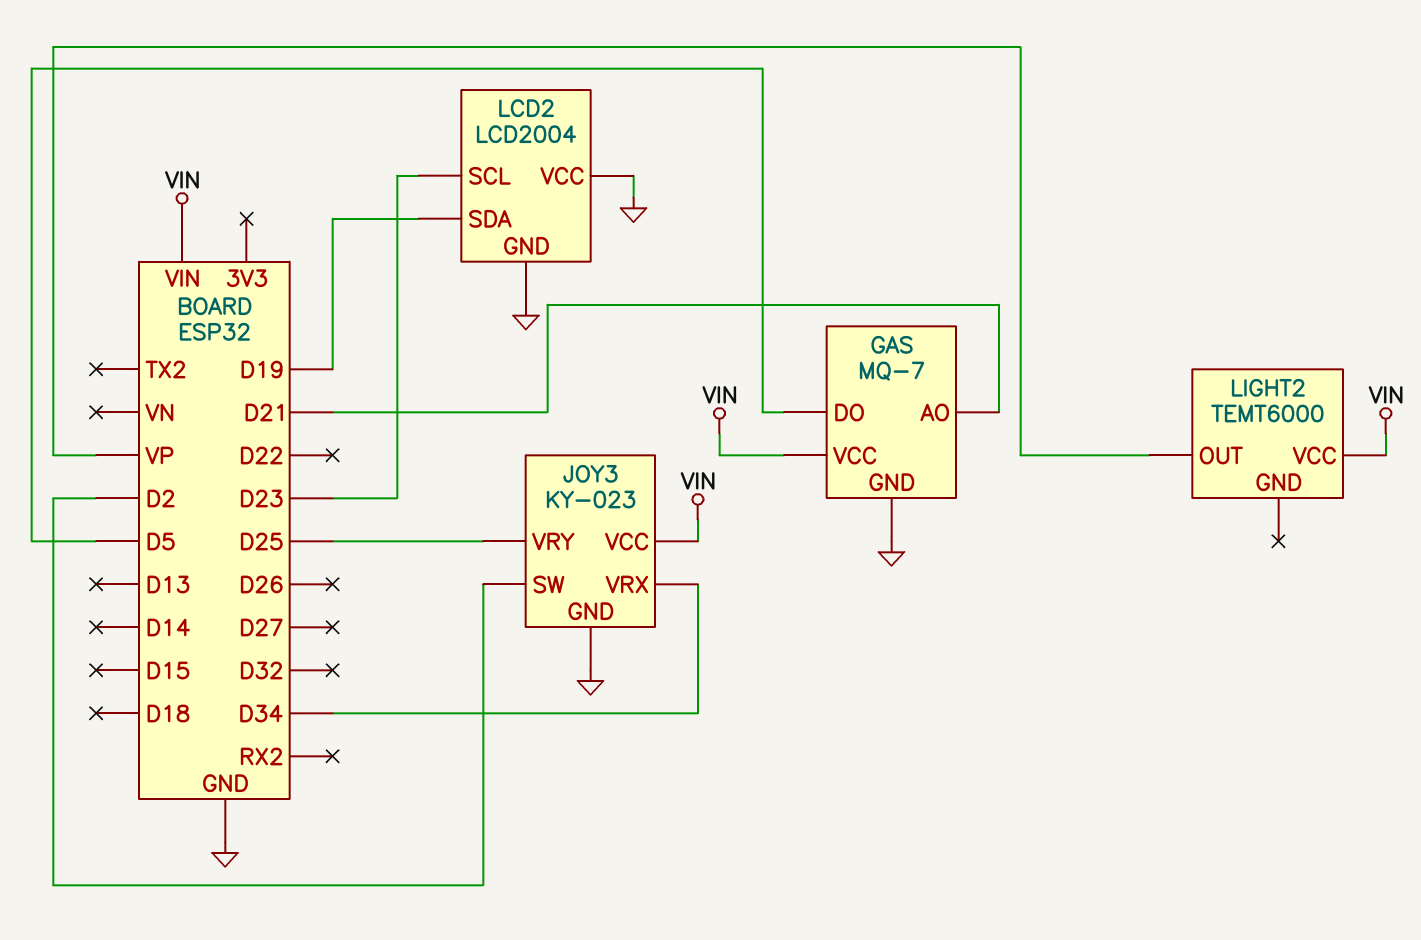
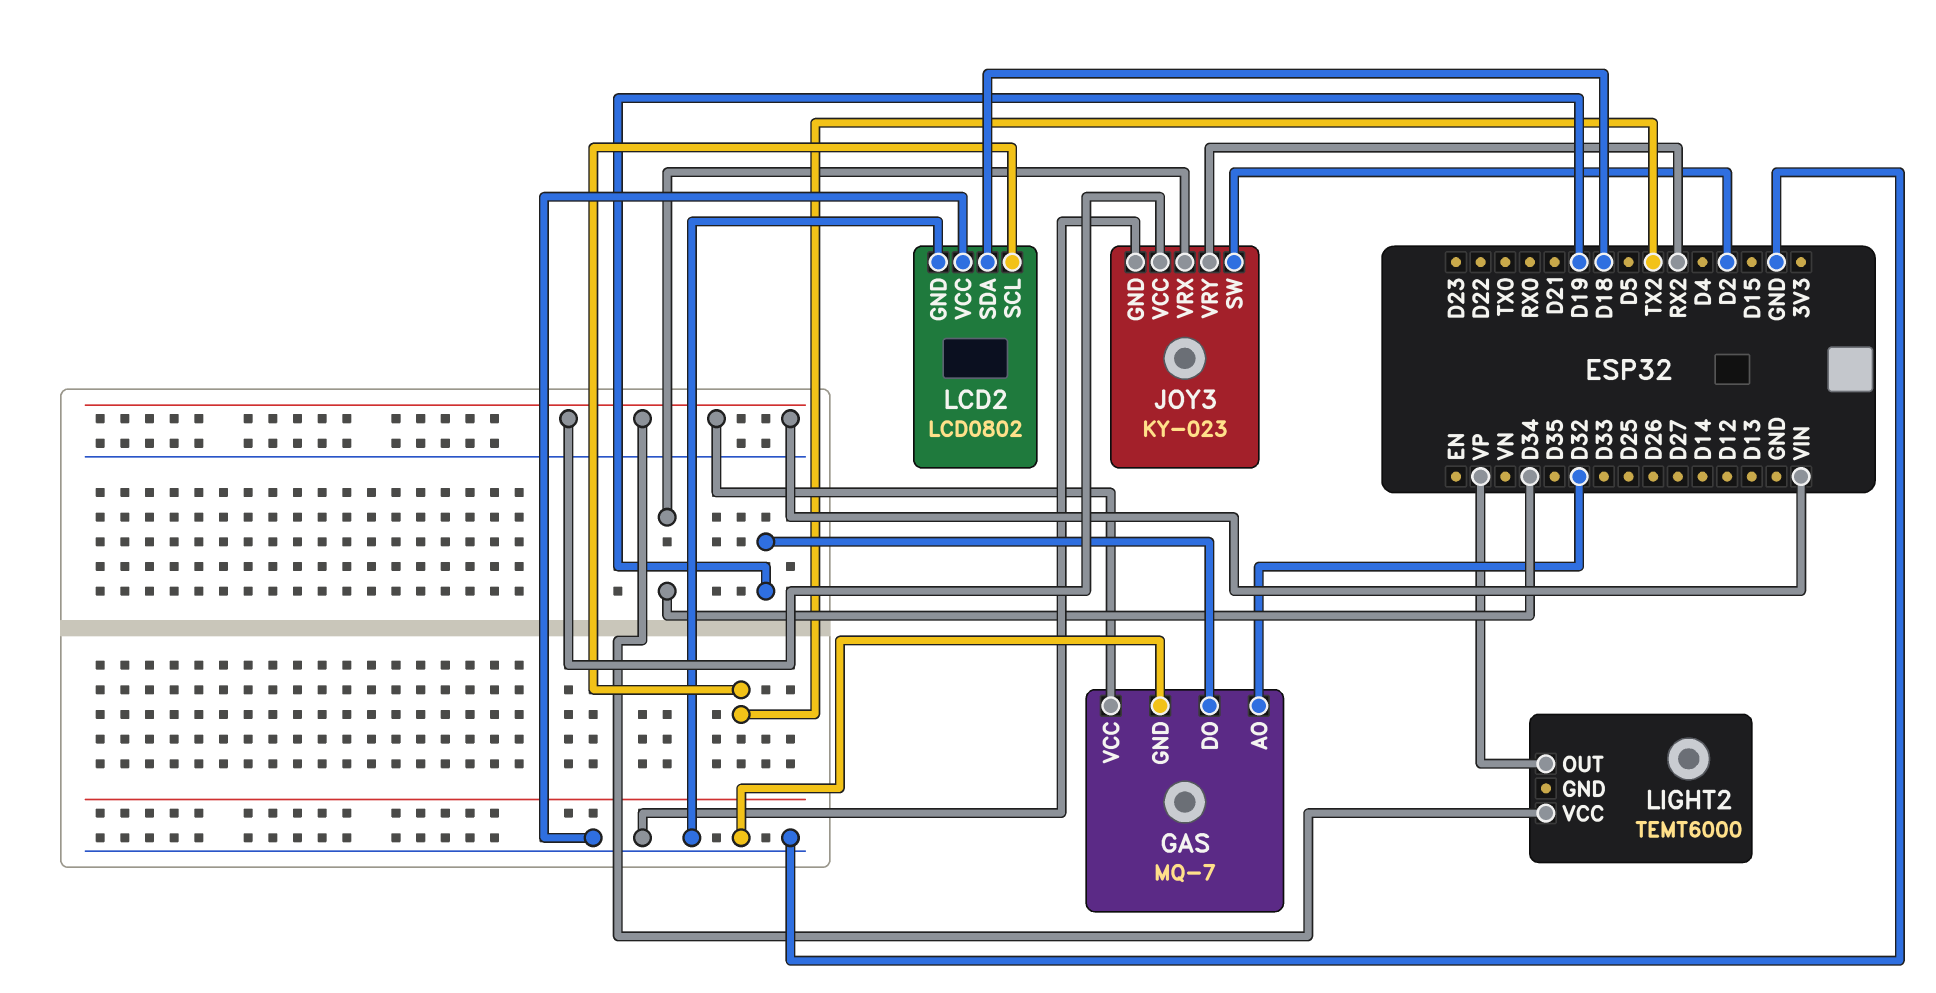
GAS pin AO: D21 -> D32
GAS pin DO: D5 -> D19
JOY3 pin VRY: D25 -> RX2
LCD2: LCD2004 -> LCD0802
LCD2 pin SCL: D23 -> TX2
LCD2 pin SDA: D19 -> D18

